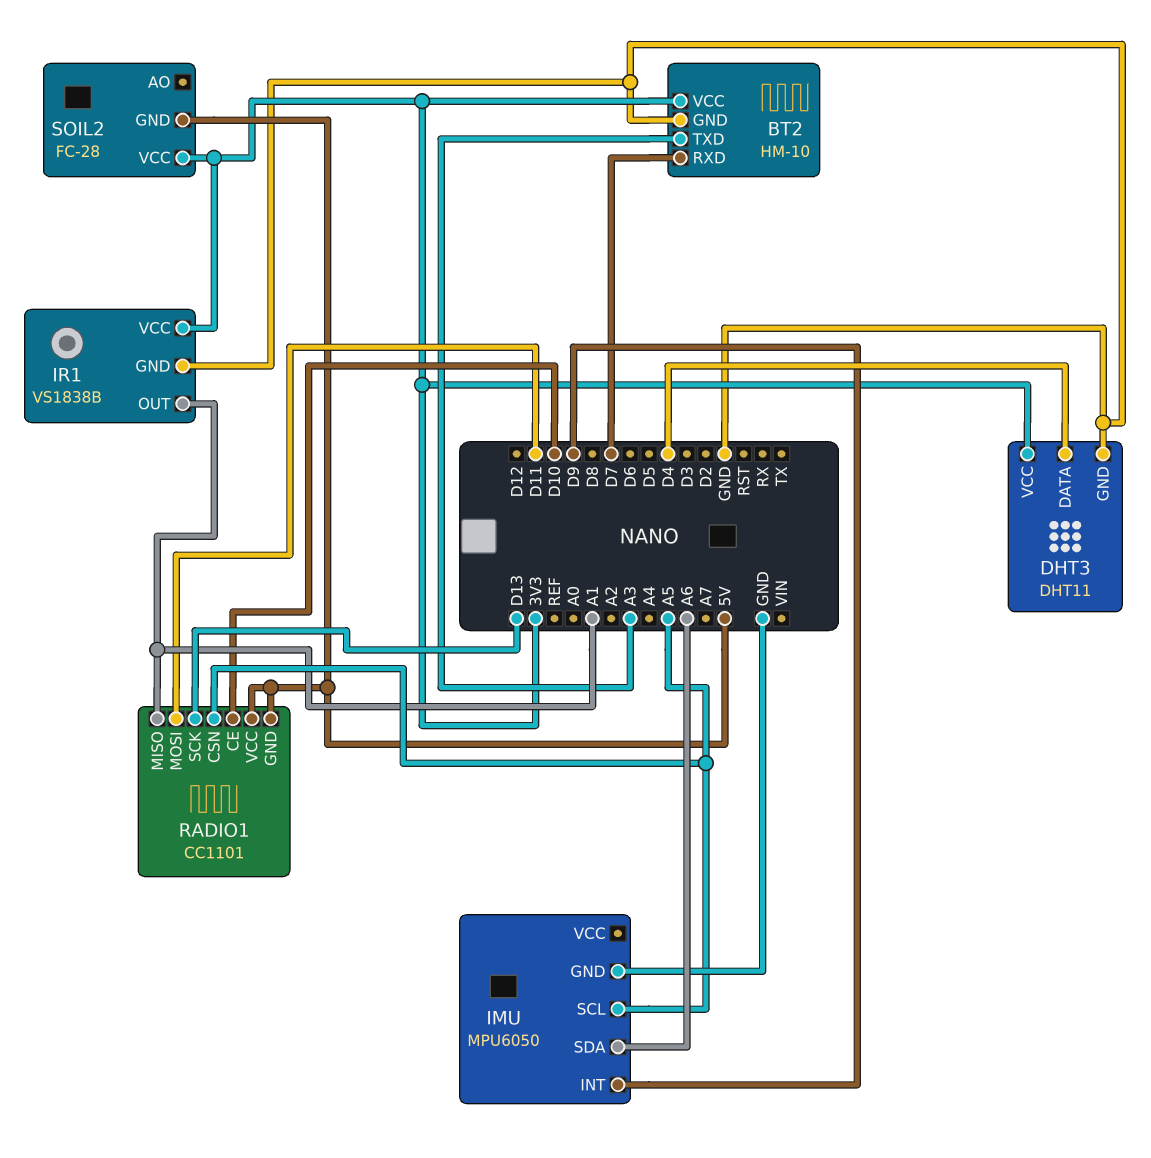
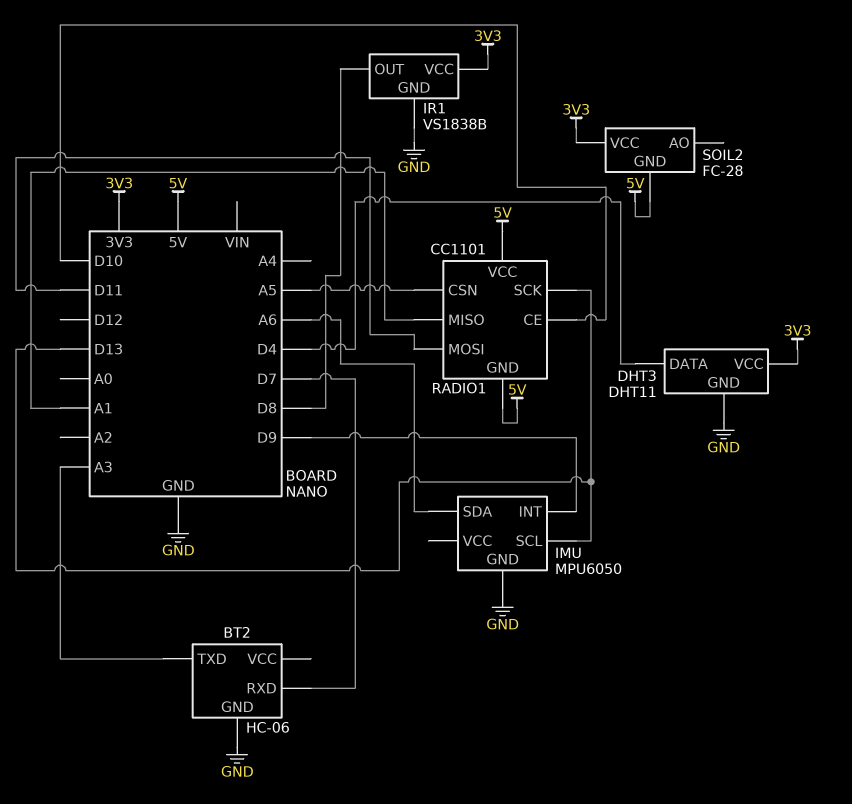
BT2: HM-10 -> HC-06
BT2 pin VCC: 3V3 -> none
IMU pin SCL: A5 -> D13
IR1 pin OUT: A1 -> D8

